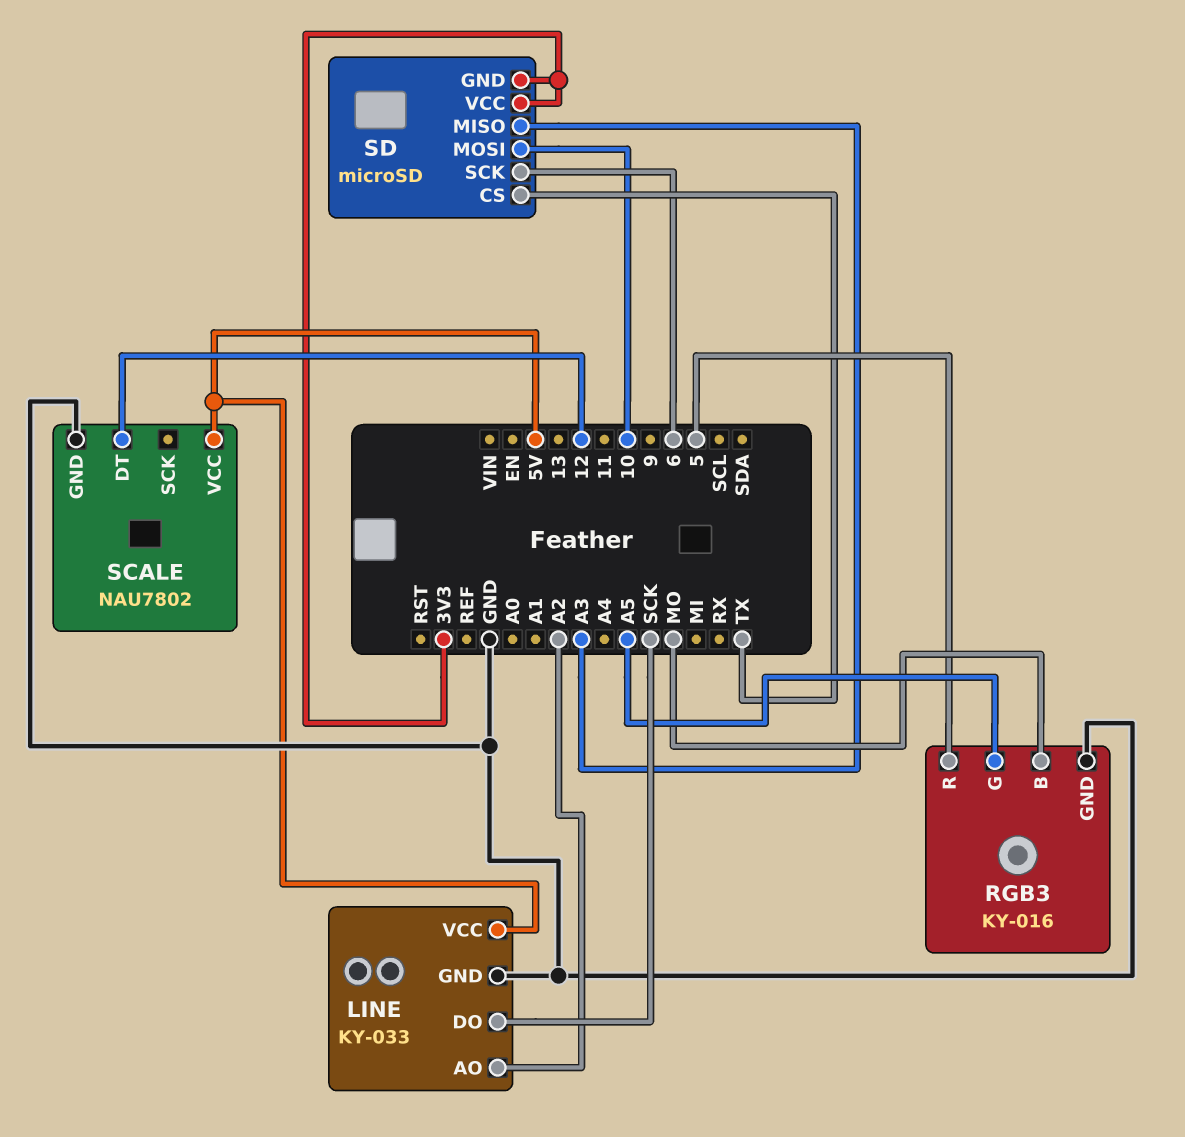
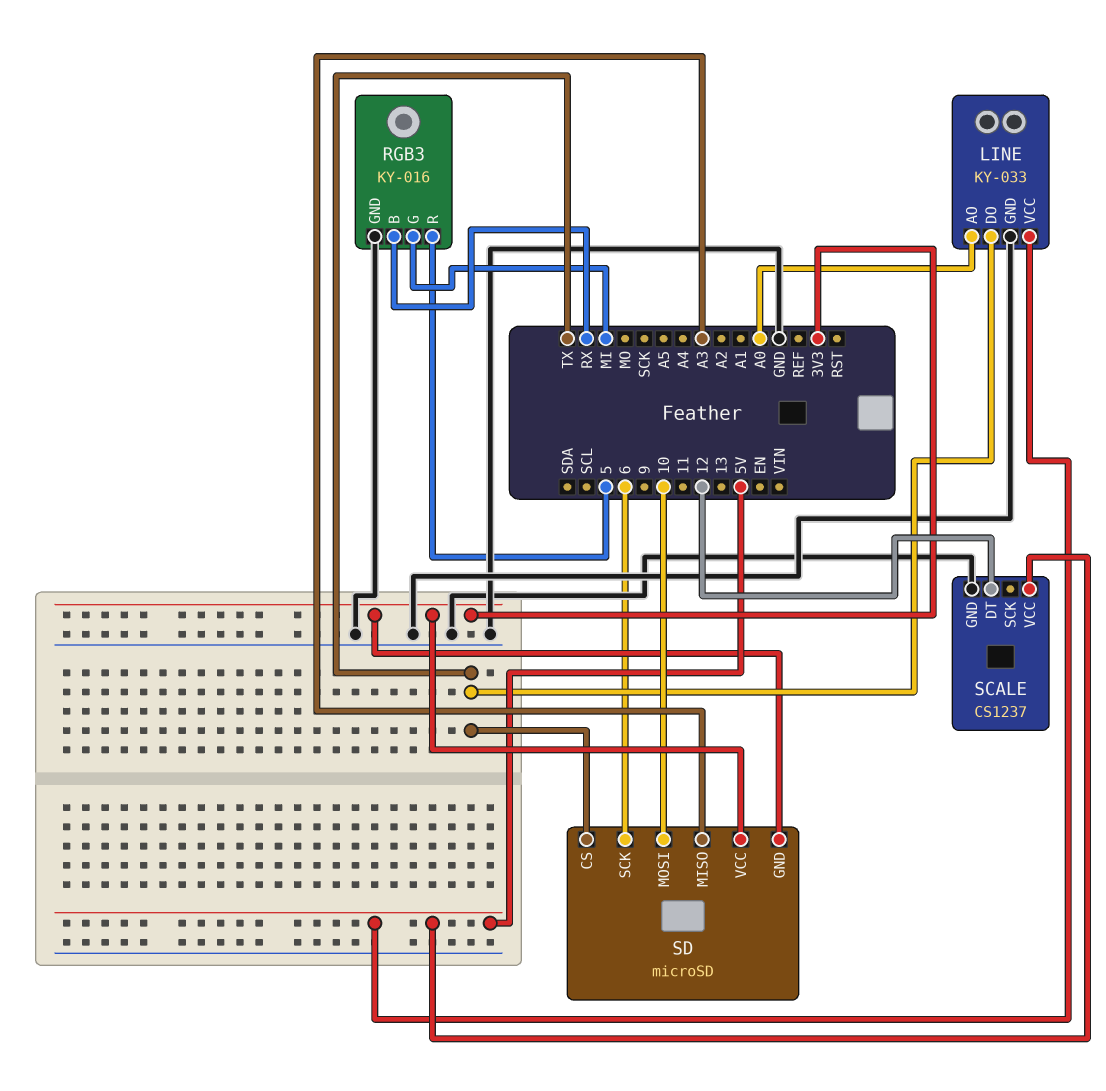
LINE pin AO: A2 -> A0
LINE pin DO: SCK -> TX
RGB3 pin B: MO -> RX
RGB3 pin G: A5 -> MI
SCALE: NAU7802 -> CS1237

